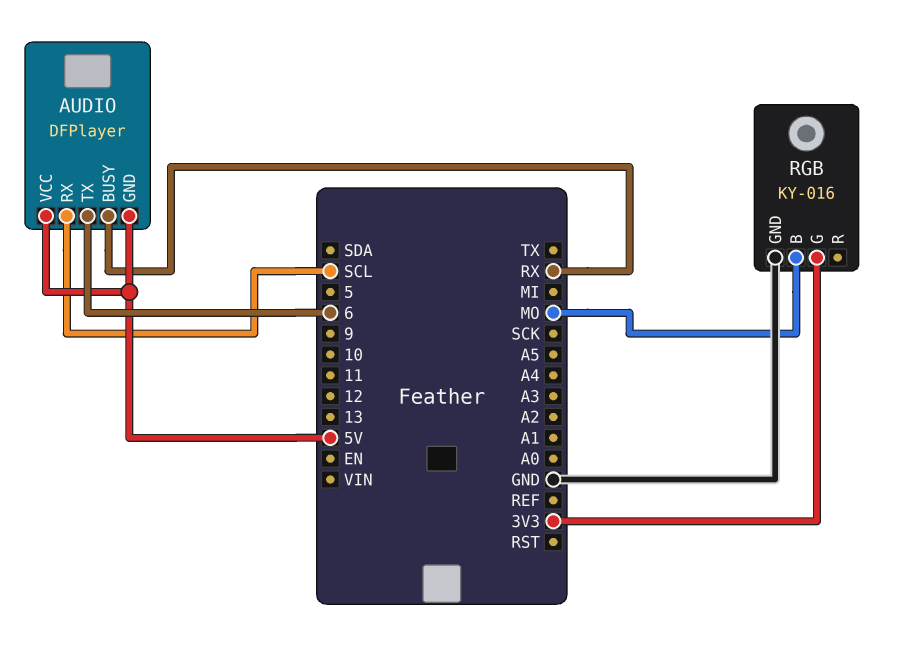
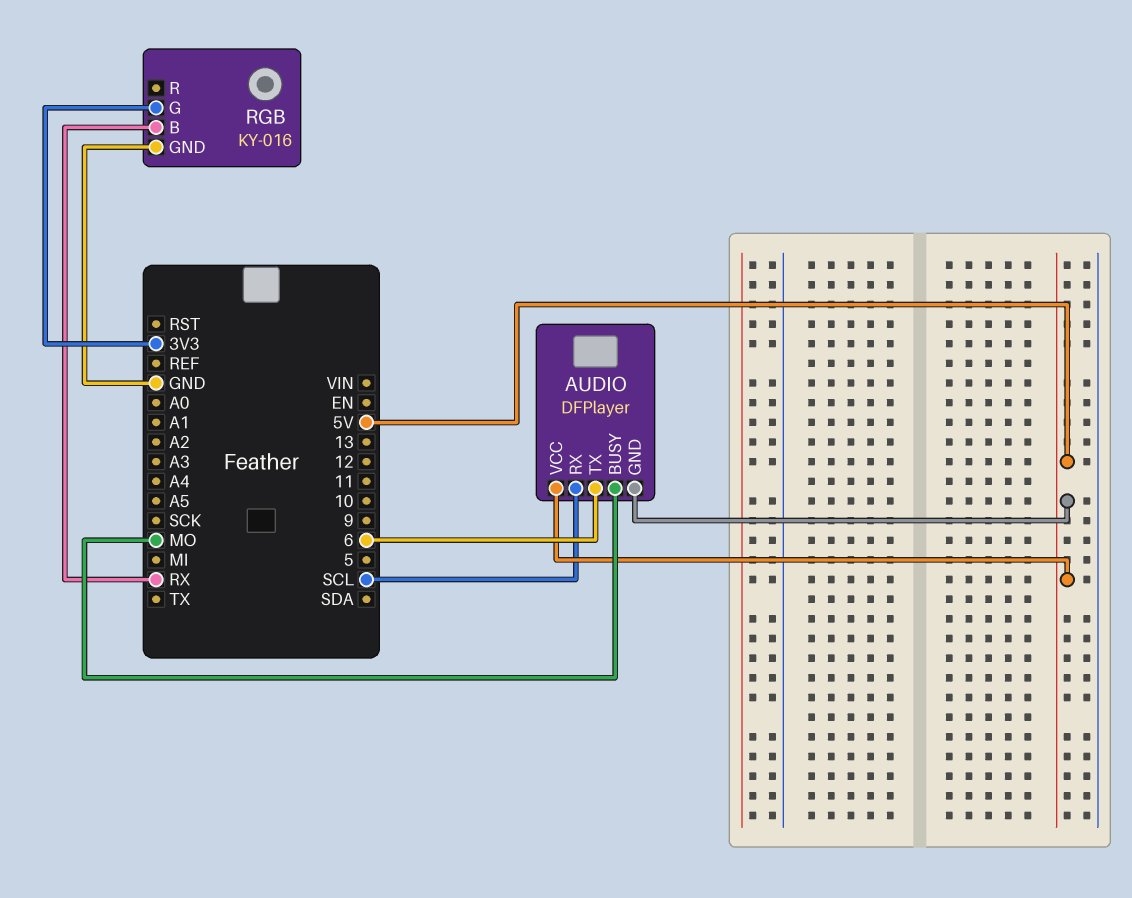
AUDIO pin BUSY: RX -> MO
RGB pin B: MO -> RX

